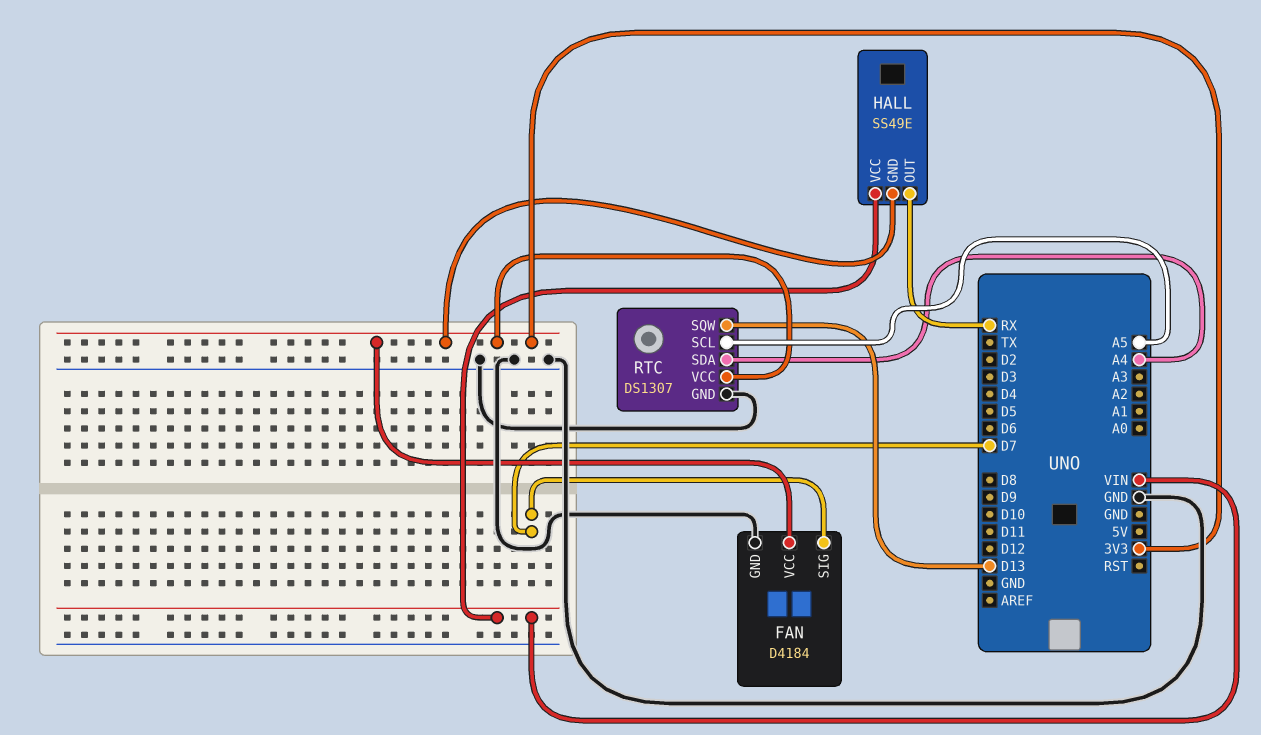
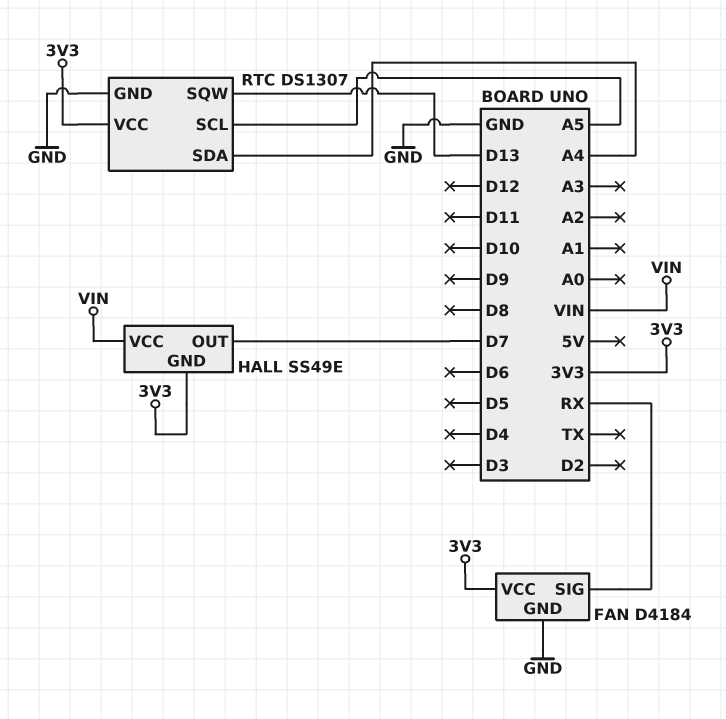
FAN pin SIG: D7 -> RX
HALL pin OUT: RX -> D7

